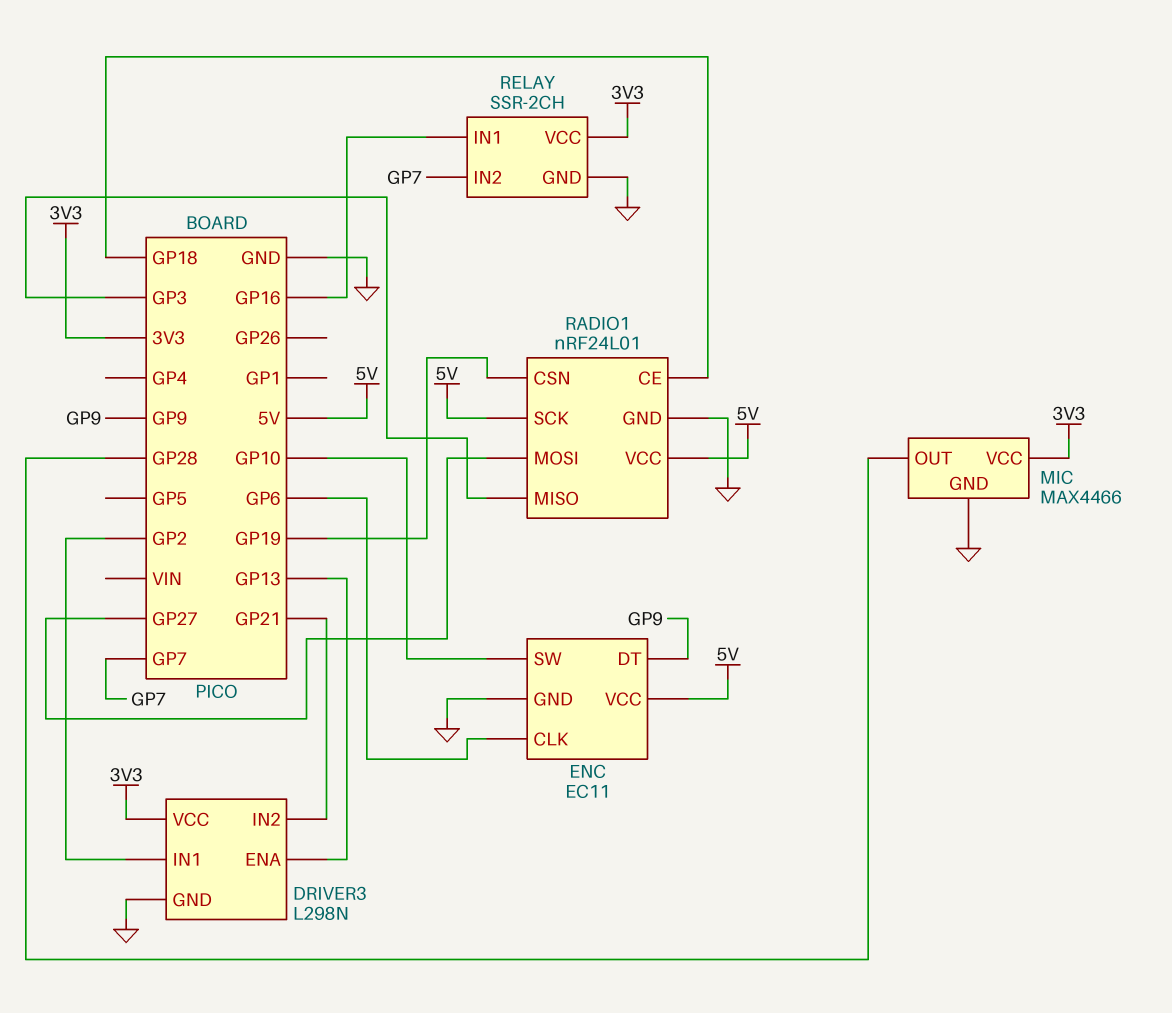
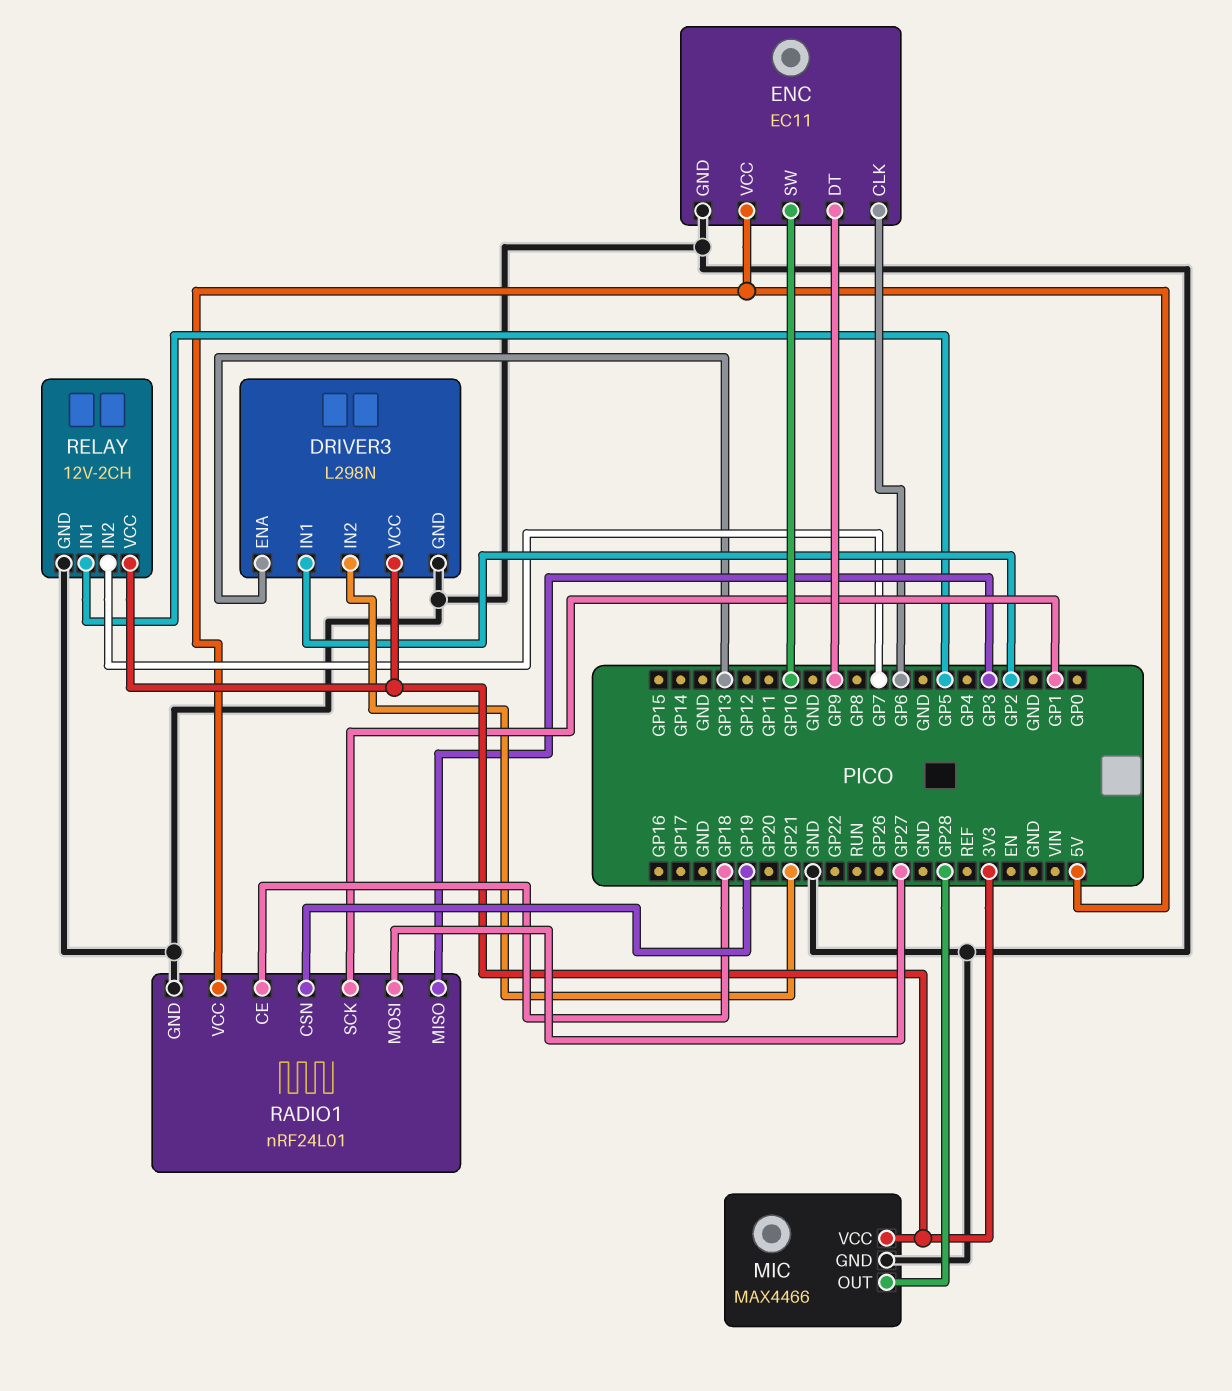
RADIO1 pin SCK: 5V -> GP1
RELAY: SSR-2CH -> 12V-2CH
RELAY pin IN1: GP16 -> GP5

